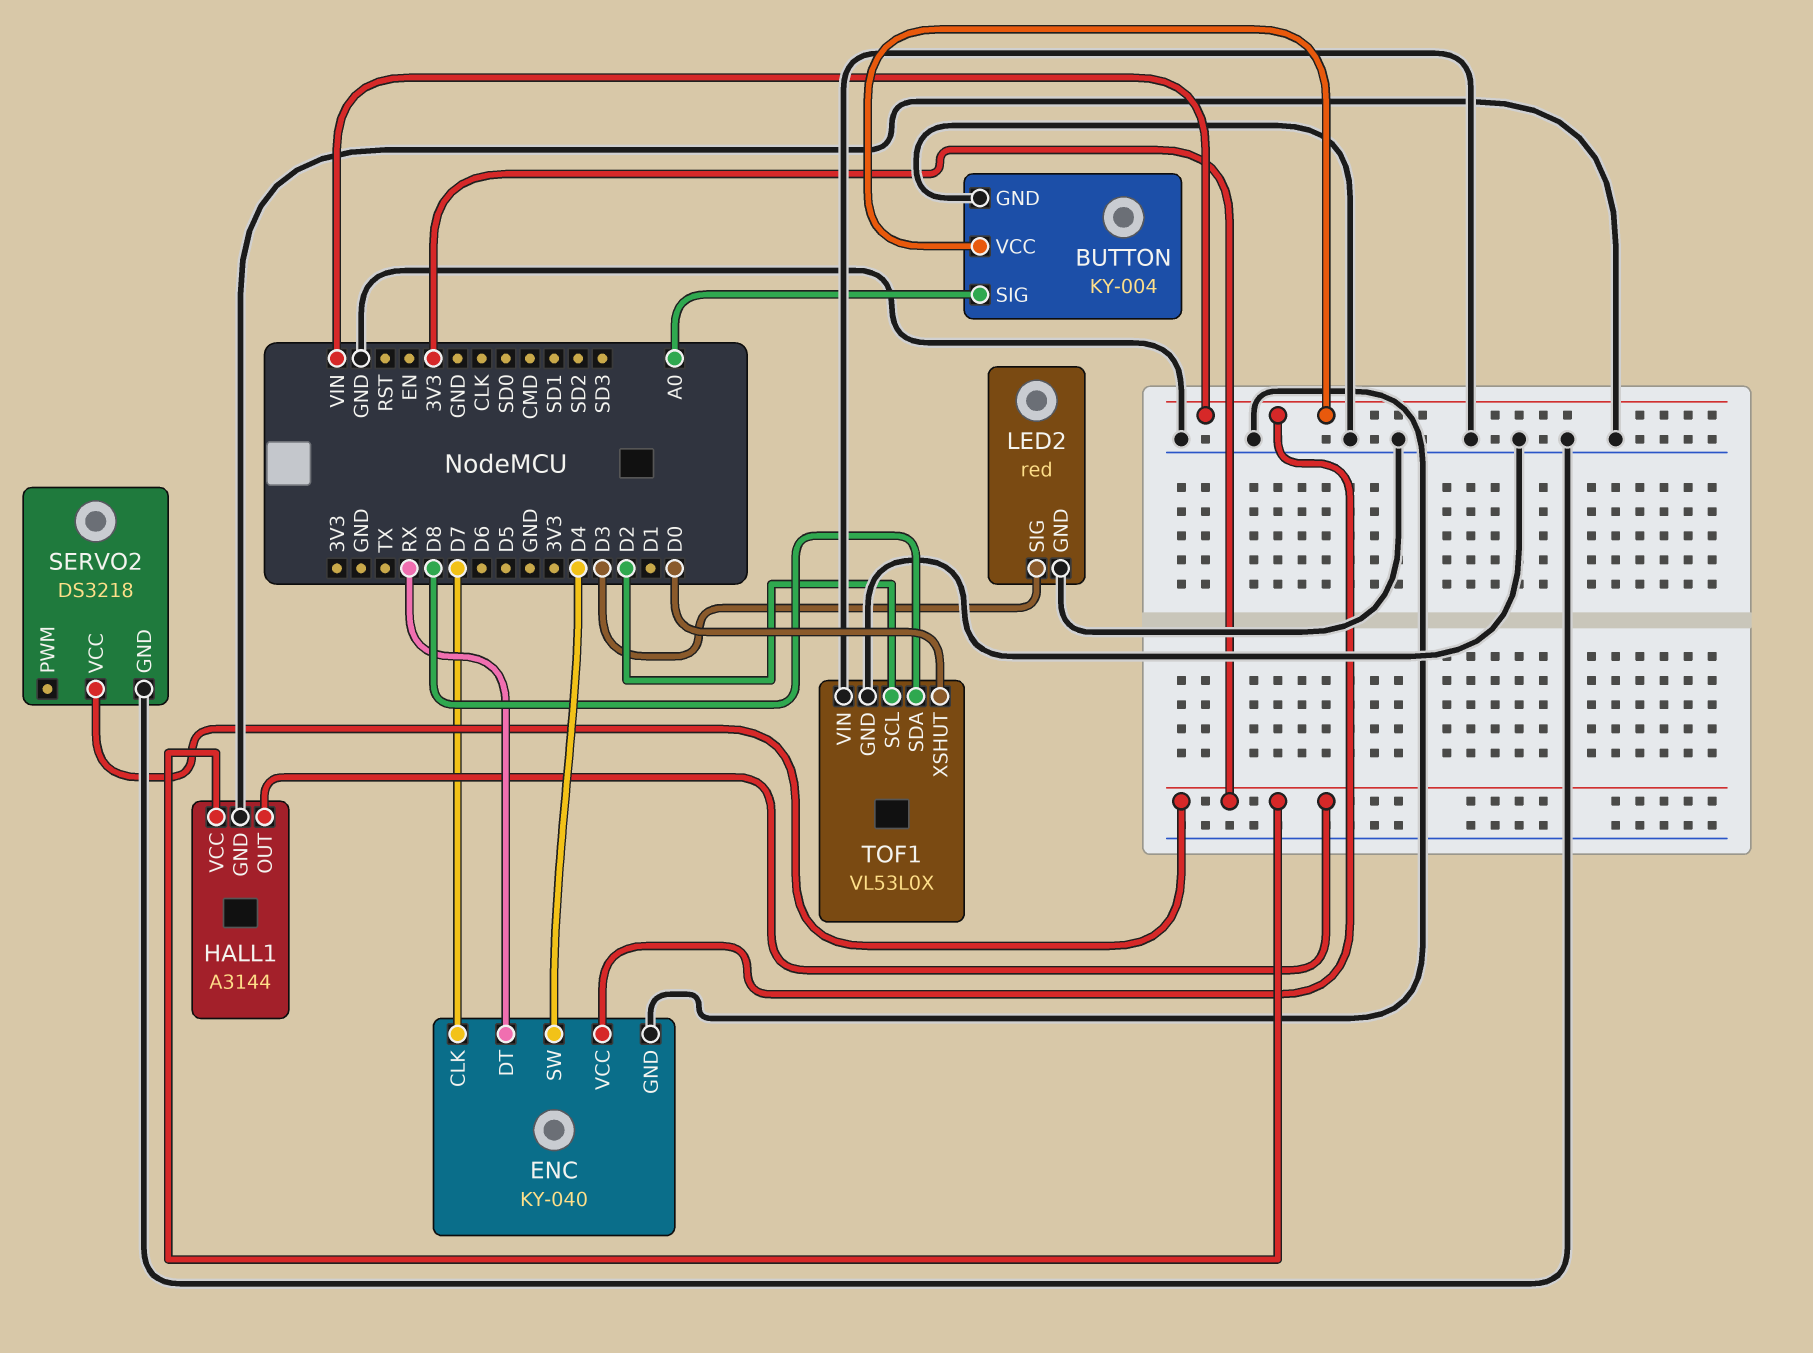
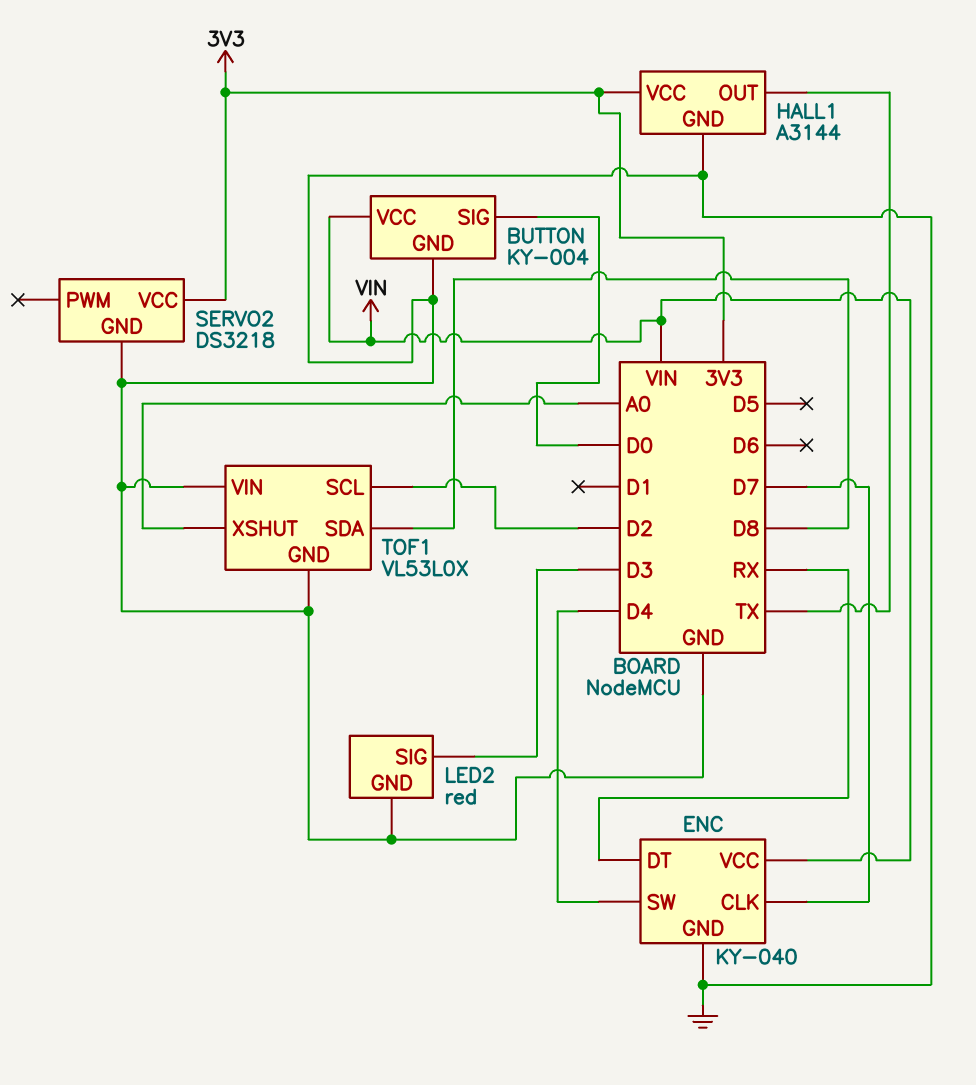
BUTTON pin SIG: A0 -> D0
HALL1 pin OUT: 3V3 -> TX
TOF1 pin XSHUT: D0 -> A0

